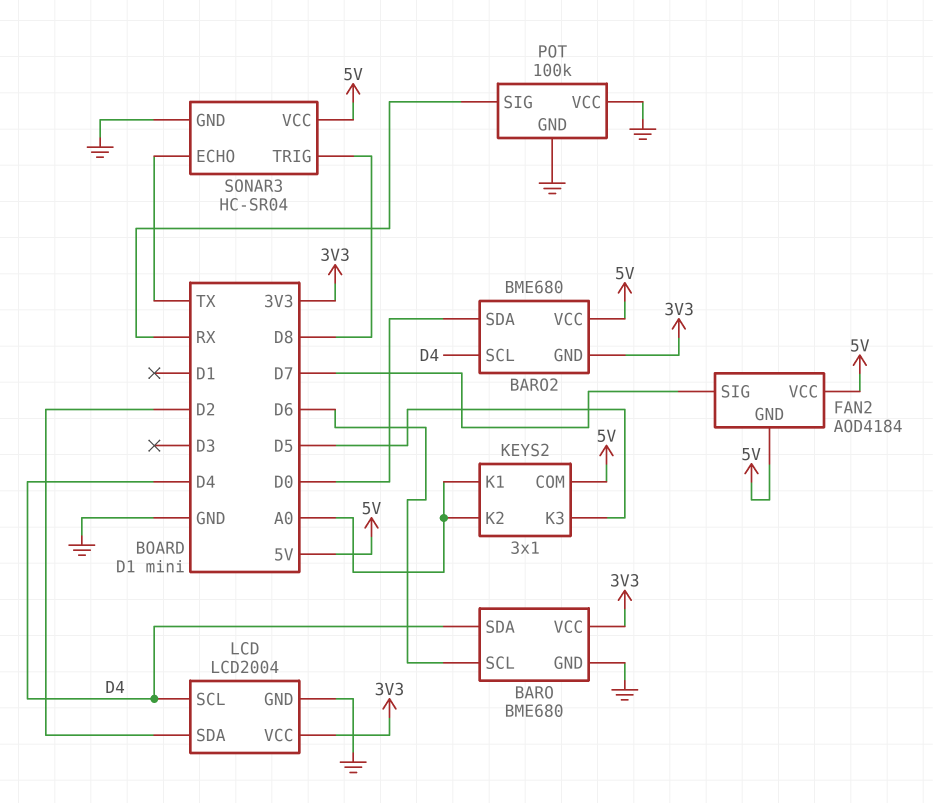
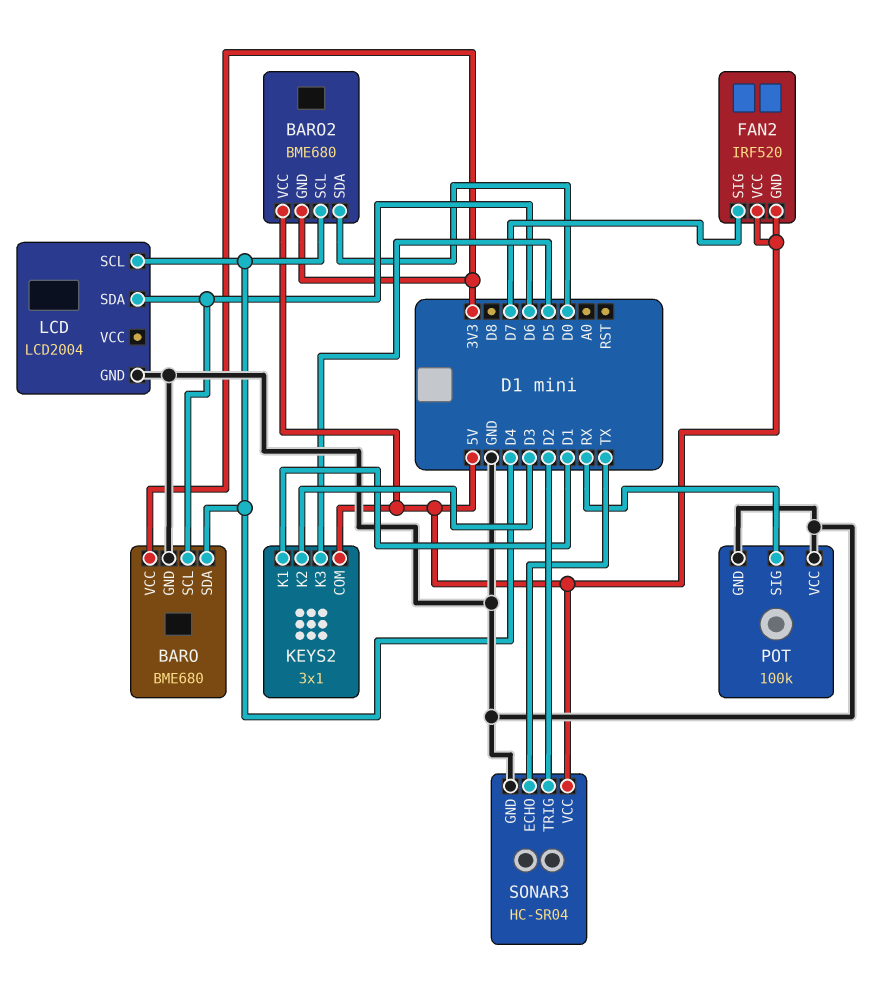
FAN2: AOD4184 -> IRF520
KEYS2 pin K1: A0 -> D1
KEYS2 pin K2: A0 -> D3
LCD pin SDA: D2 -> D6
LCD pin VCC: 3V3 -> none
SONAR3 pin TRIG: D8 -> D2

